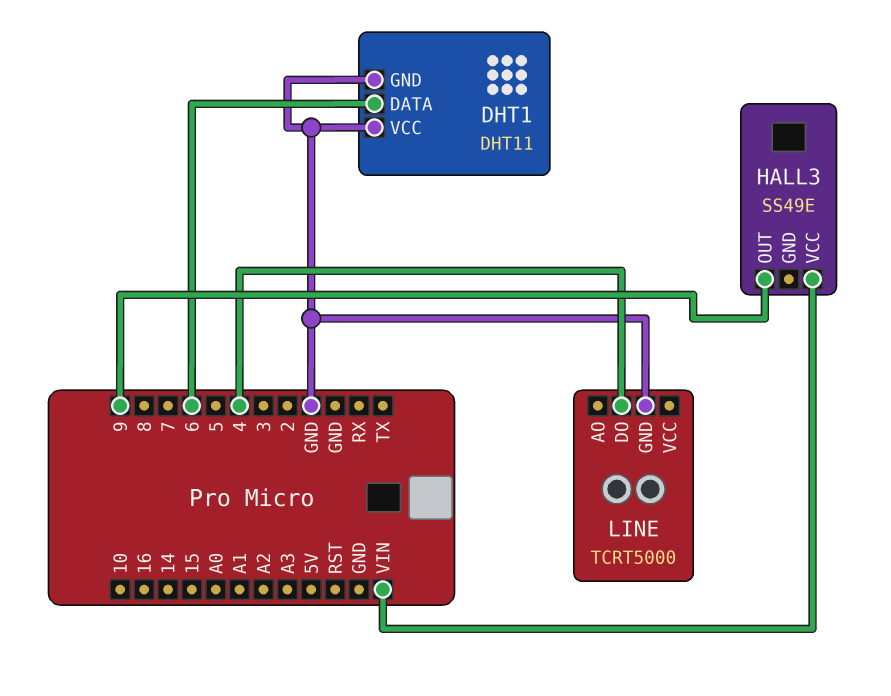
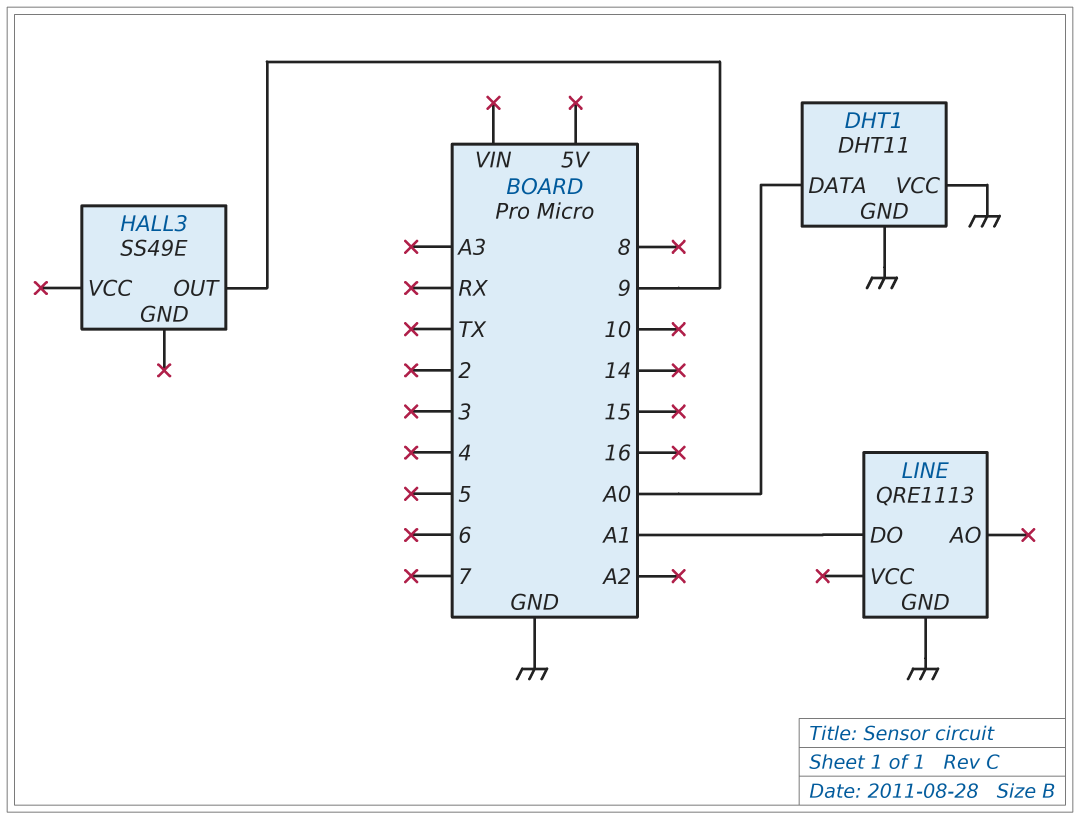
DHT1 pin DATA: 6 -> A0
HALL3 pin VCC: VIN -> none
LINE: TCRT5000 -> QRE1113
LINE pin DO: 4 -> A1

